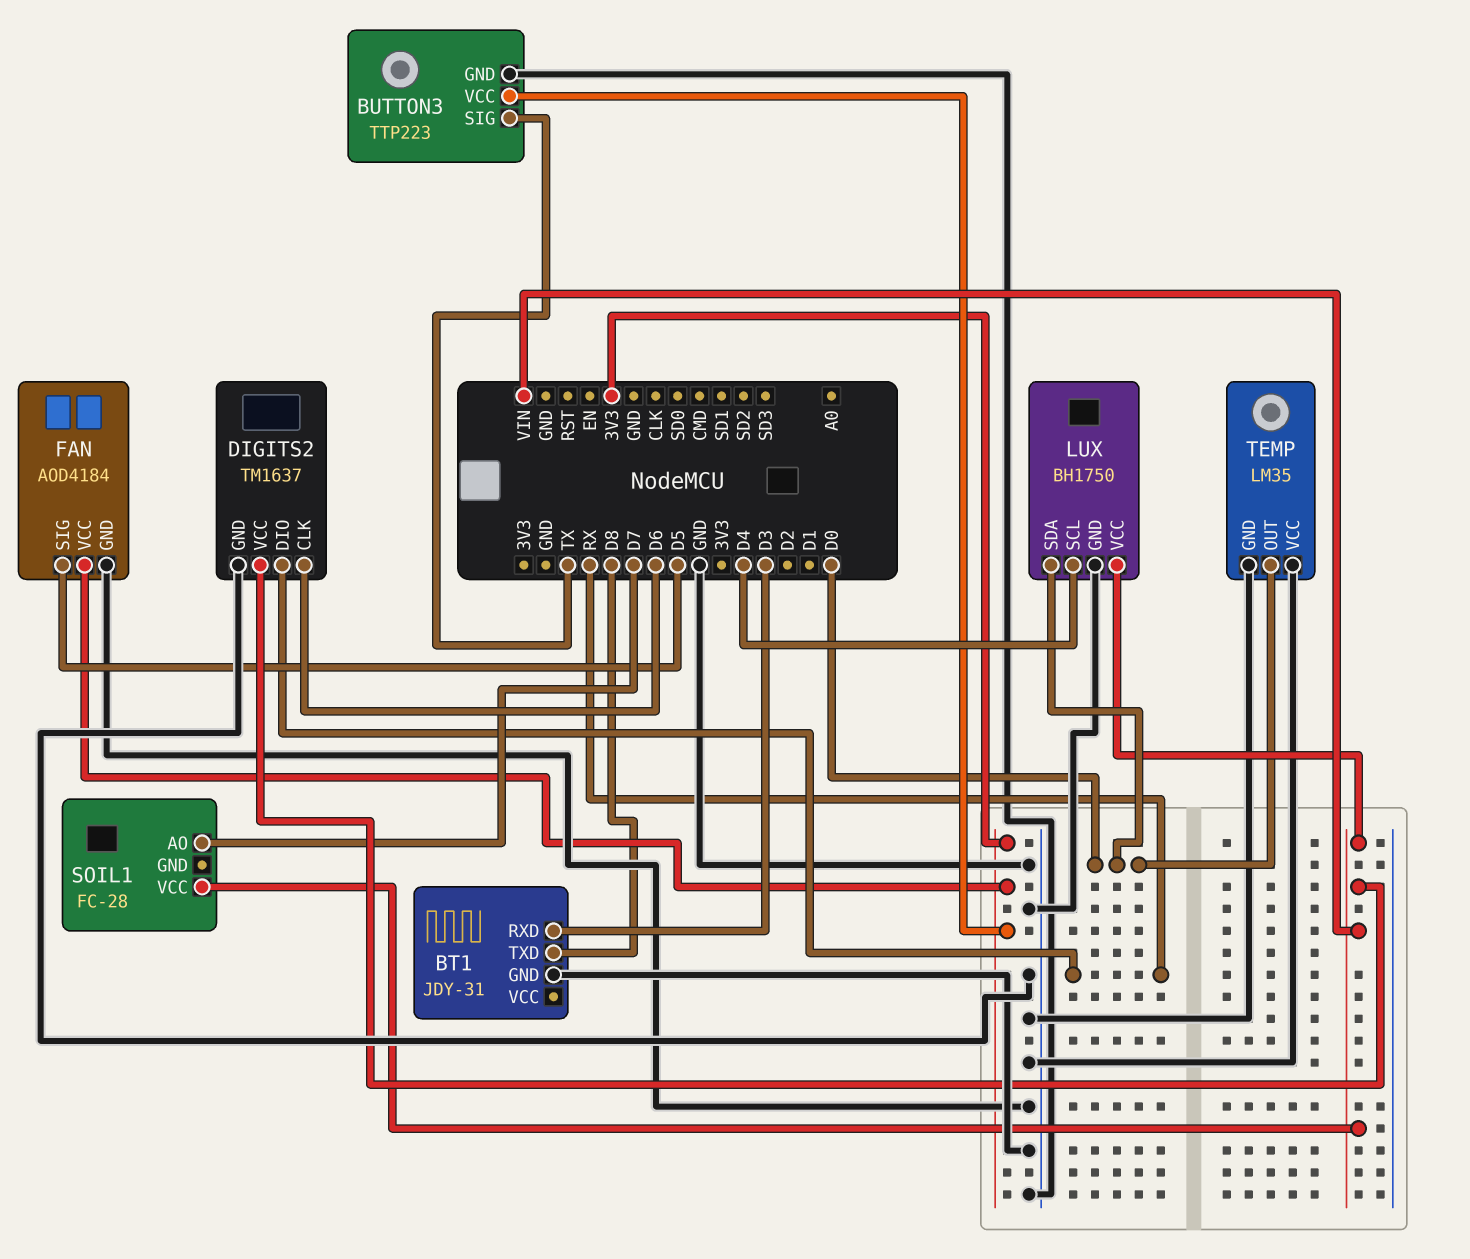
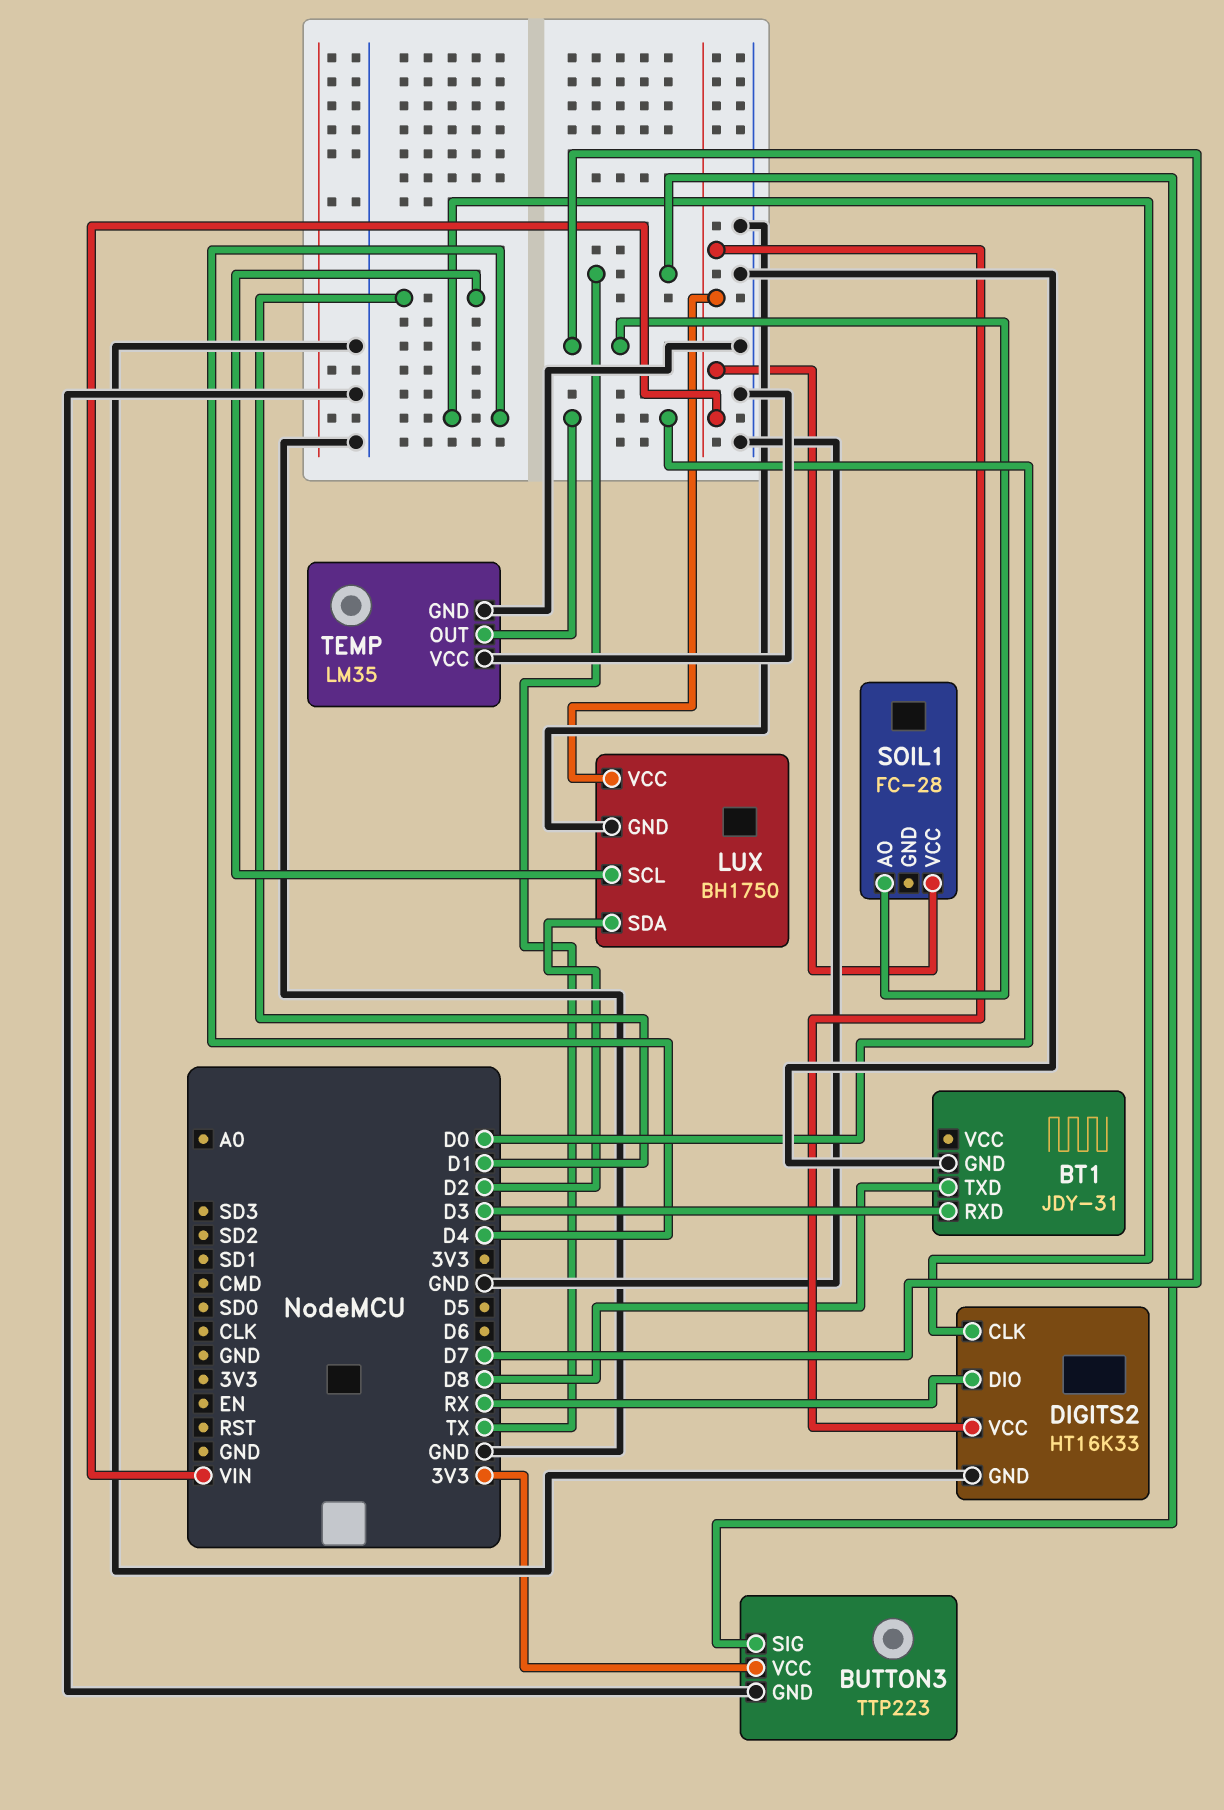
DIGITS2: TM1637 -> HT16K33
DIGITS2 pin CLK: D6 -> D4
FAN: AOD4184 -> none
FAN pin GND: GND -> none
FAN pin SIG: D5 -> none
FAN pin VCC: 3V3 -> none
LUX pin SCL: D4 -> D1
LUX pin SDA: D0 -> D2

